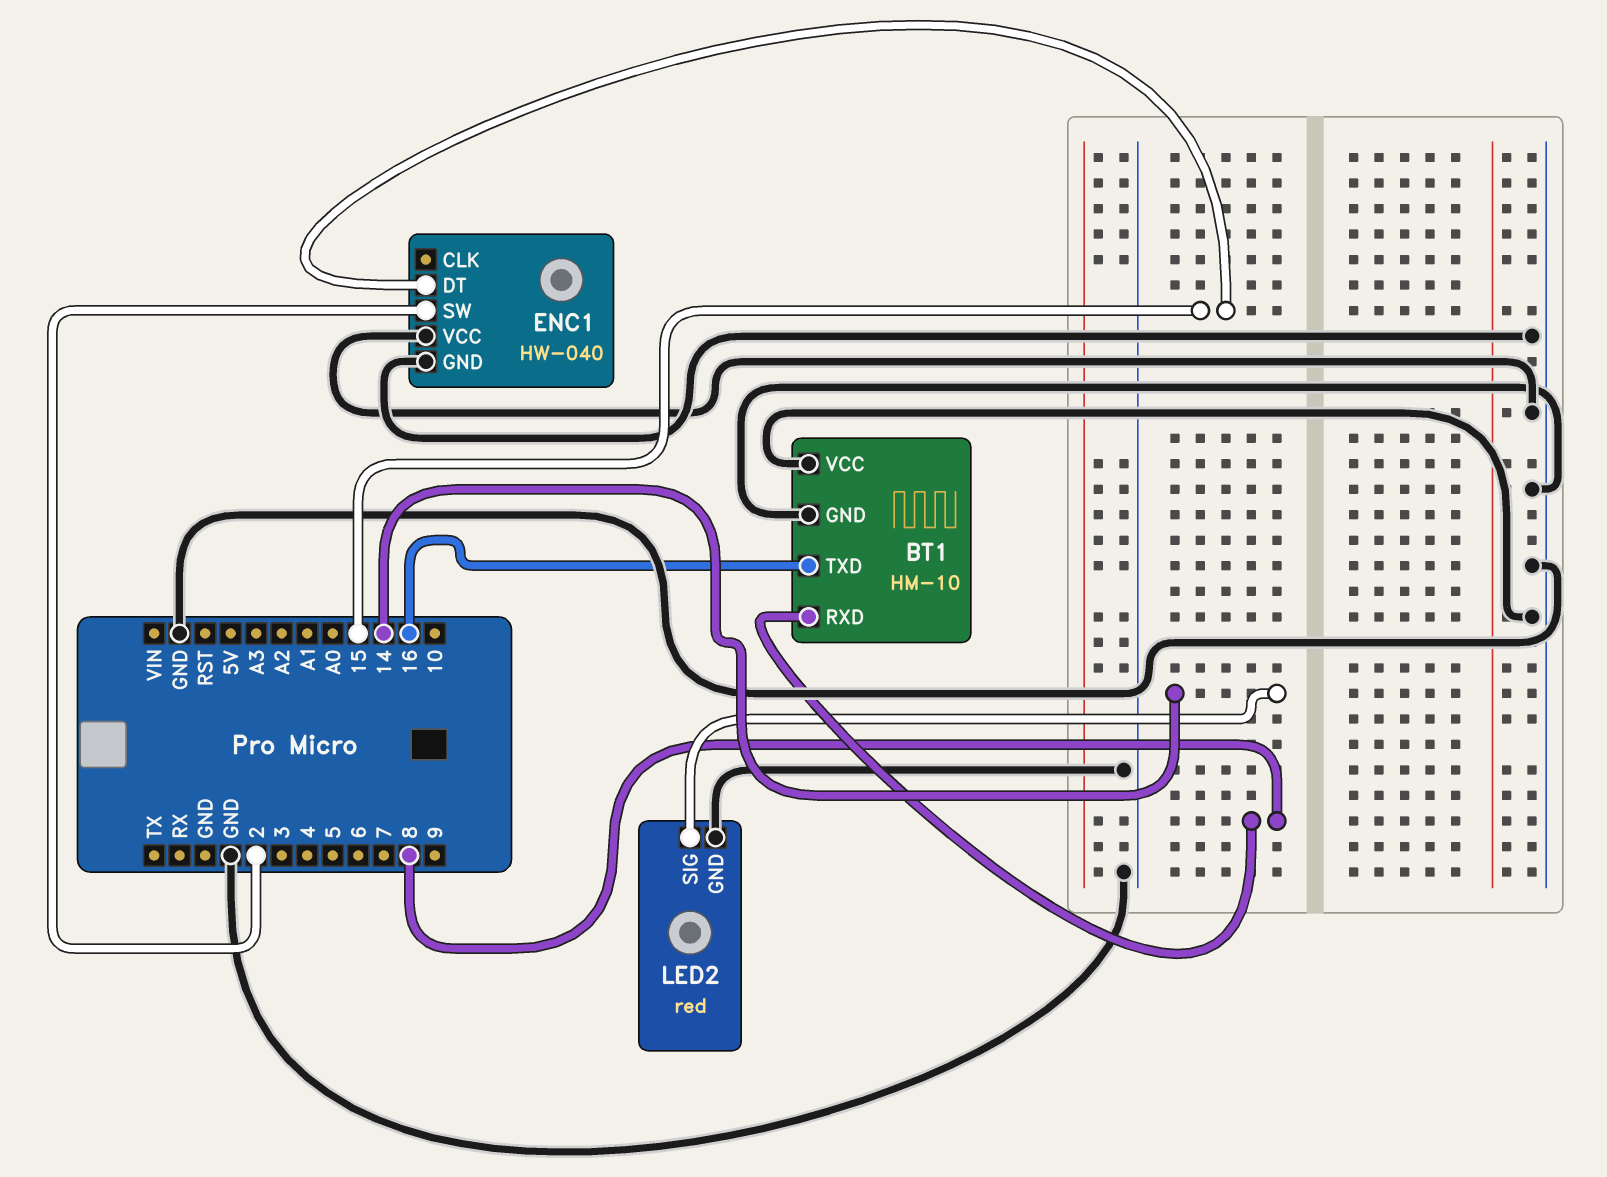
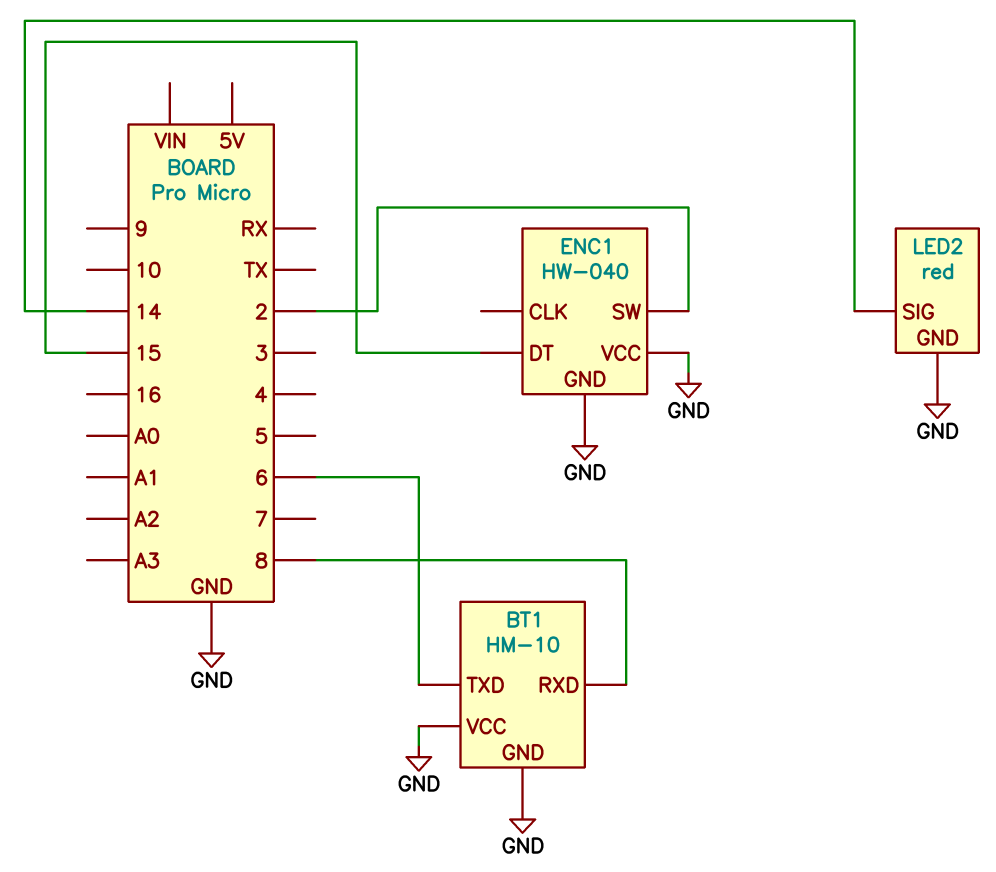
BT1 pin TXD: 16 -> 6

